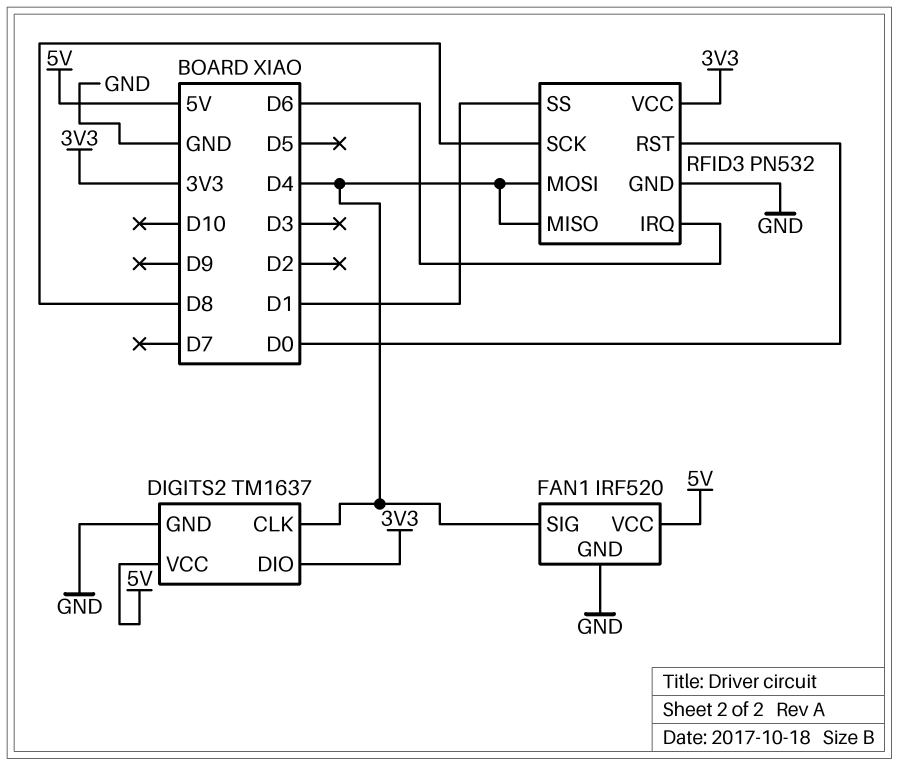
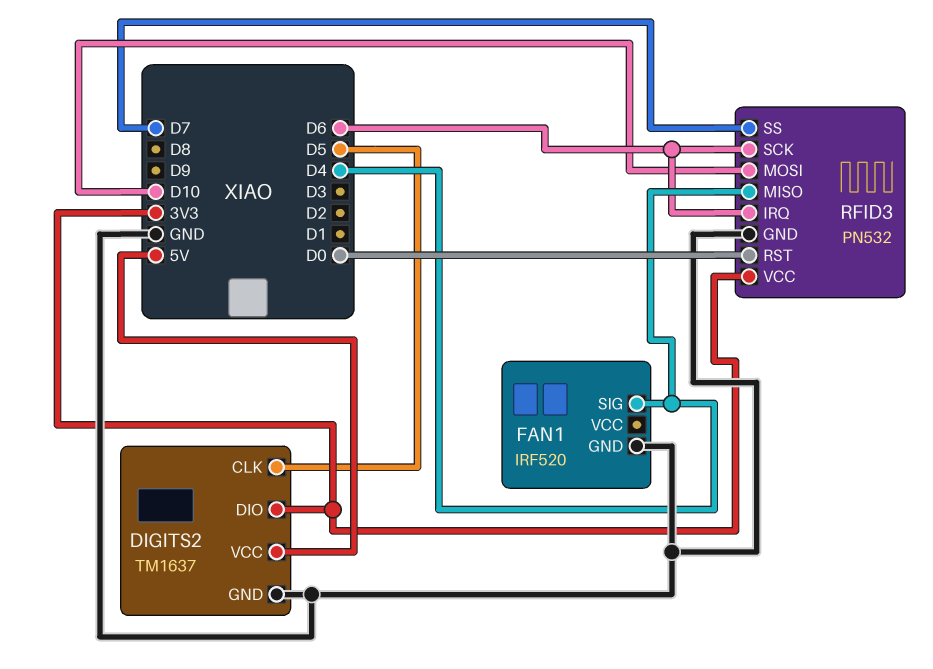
DIGITS2 pin CLK: D4 -> D5
FAN1 pin VCC: 5V -> none
RFID3 pin MOSI: D4 -> D10
RFID3 pin SCK: D8 -> D6
RFID3 pin SS: D1 -> D7

